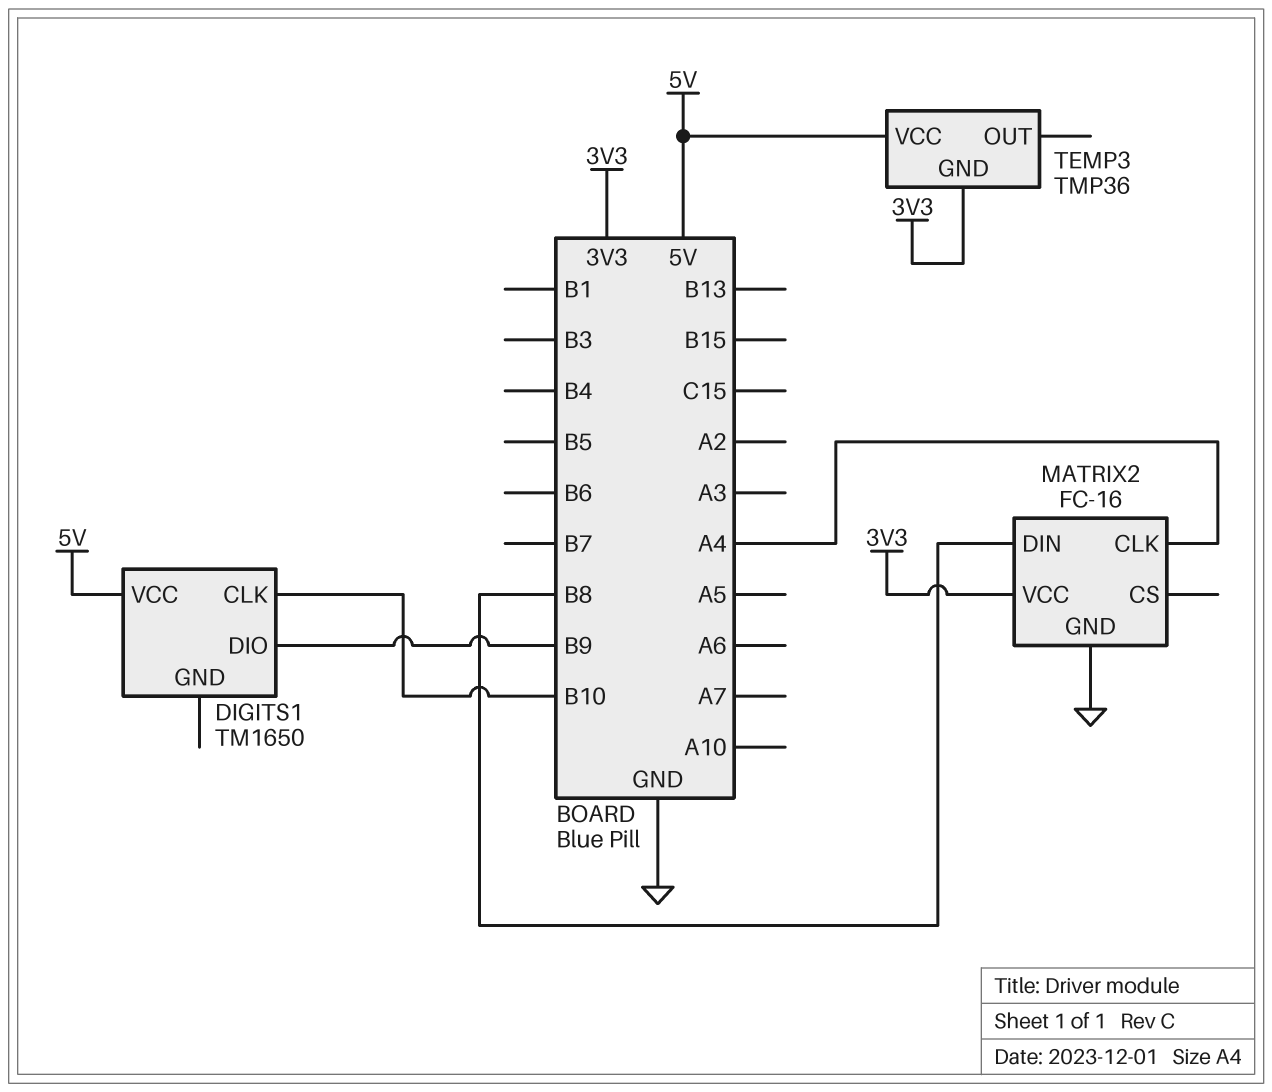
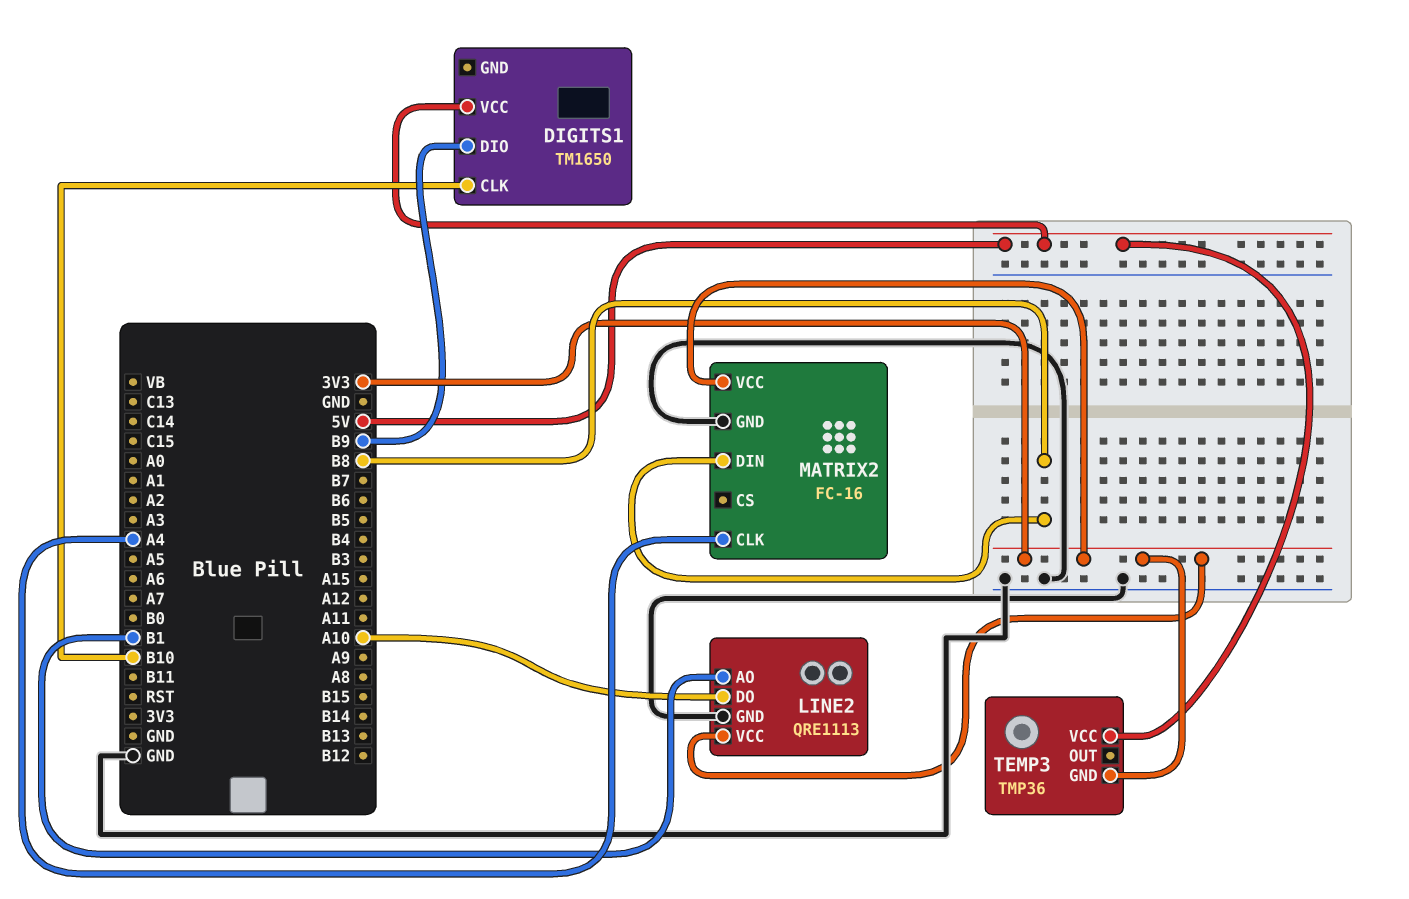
LINE2: none -> QRE1113
LINE2 pin AO: none -> B1
LINE2 pin DO: none -> A10
LINE2 pin GND: none -> GND
LINE2 pin VCC: none -> 3V3

